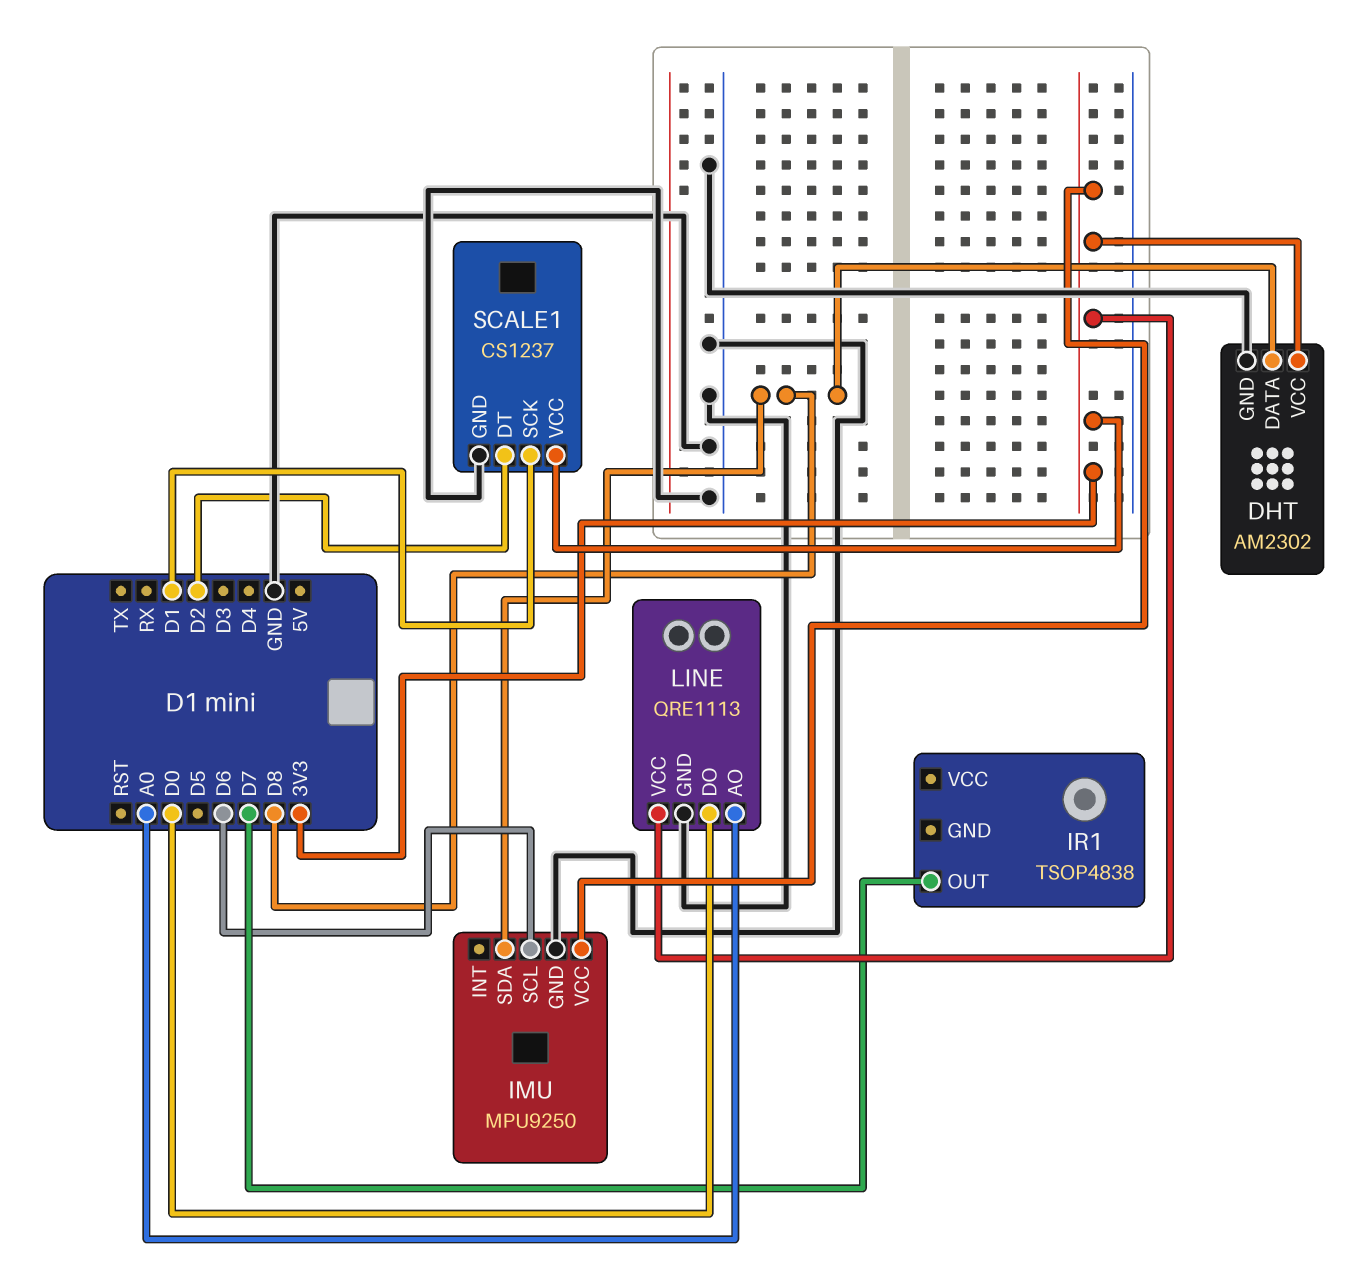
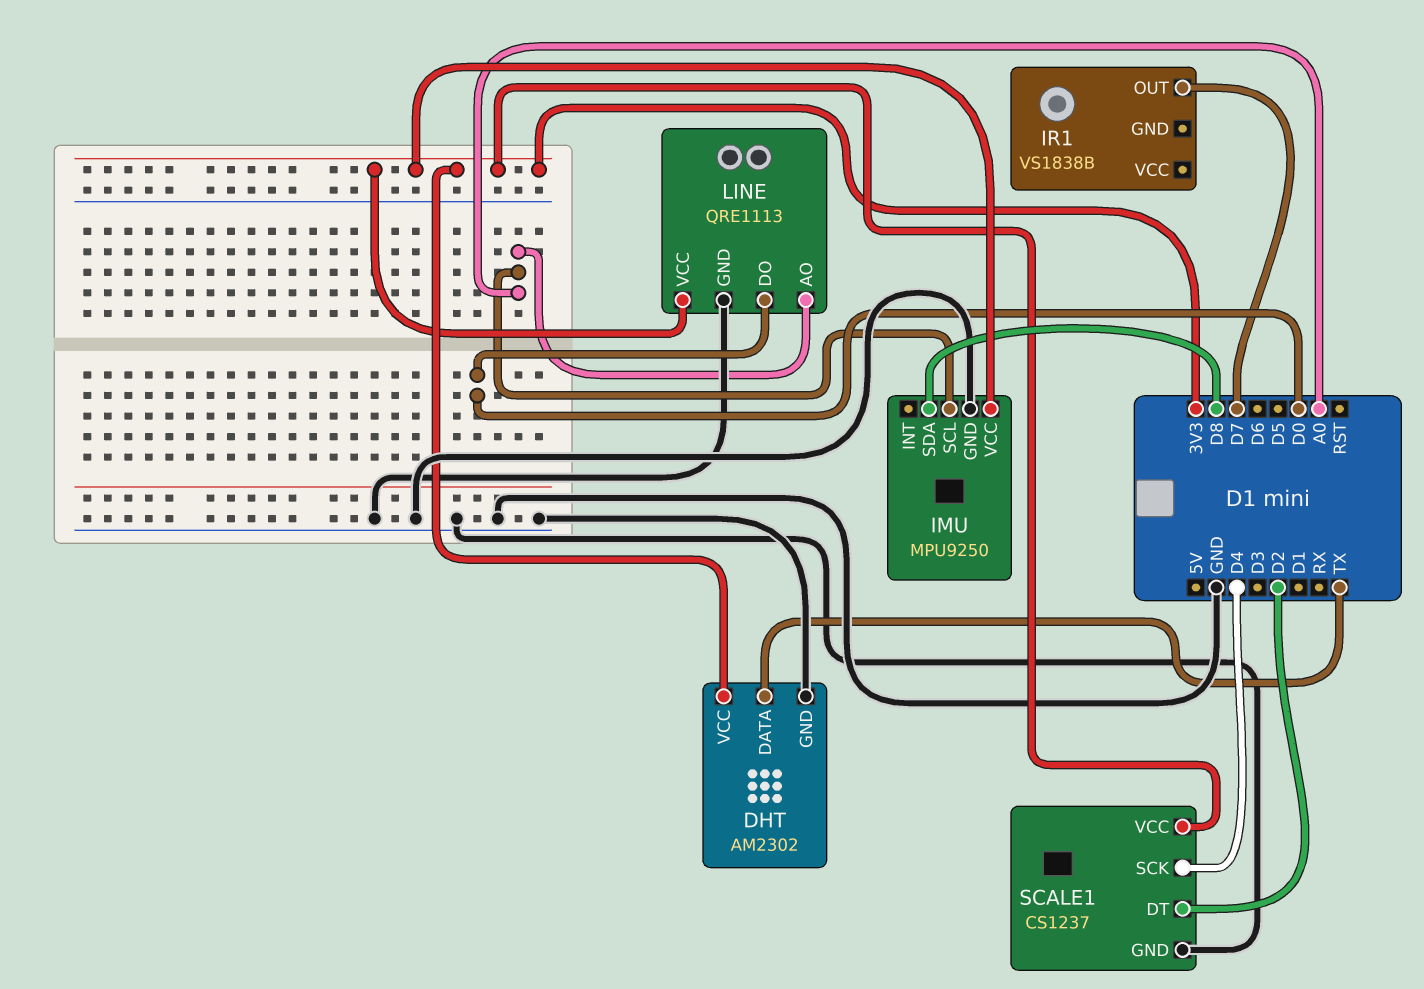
DHT pin DATA: D8 -> TX
IMU pin SCL: D6 -> A0
IR1: TSOP4838 -> VS1838B
SCALE1 pin SCK: D1 -> D4

